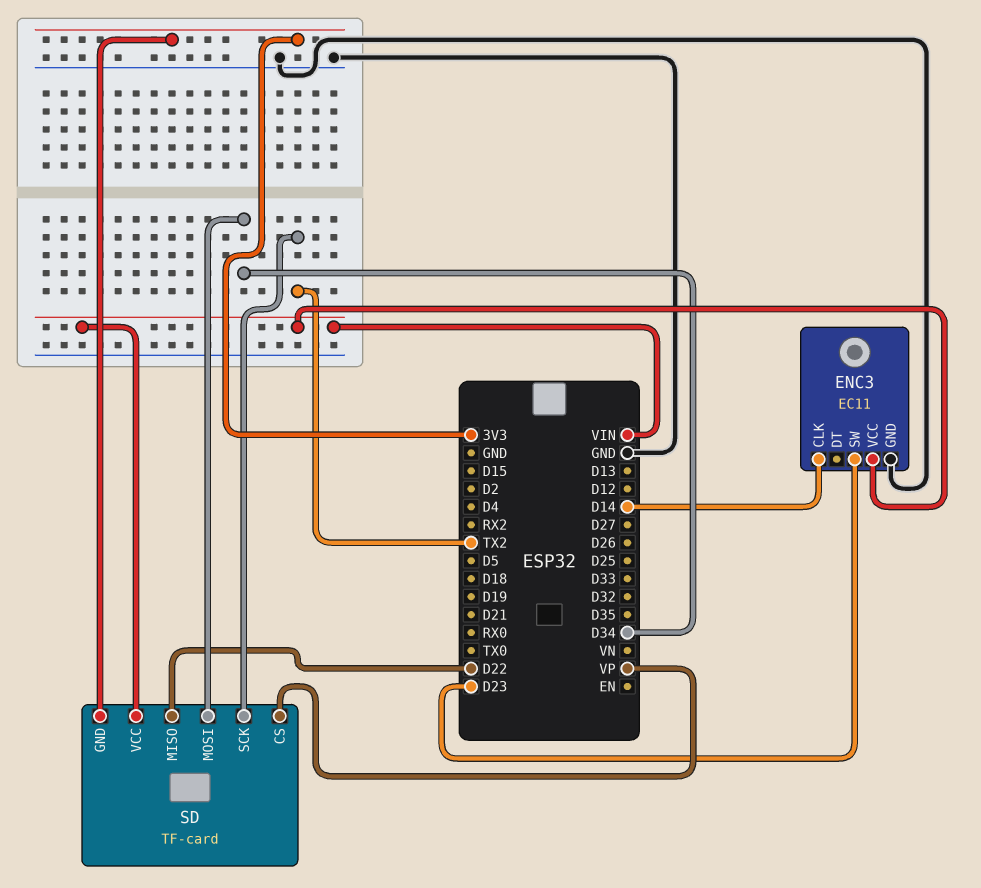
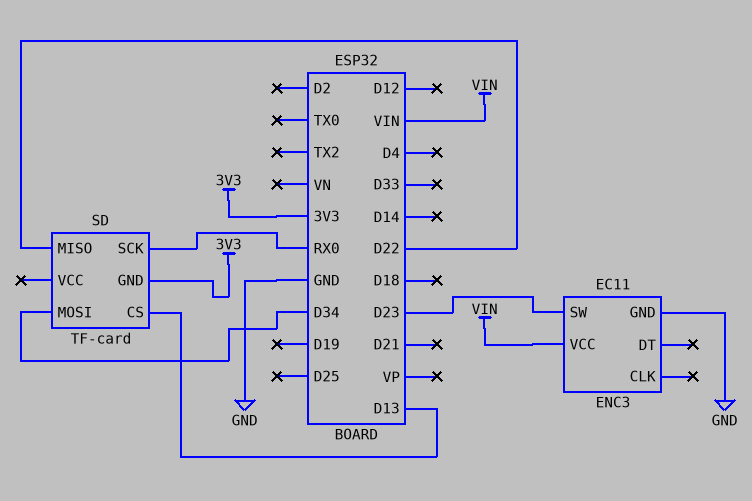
ENC3 pin CLK: D14 -> none
SD pin CS: VP -> D13
SD pin SCK: TX2 -> RX0
SD pin VCC: VIN -> none

